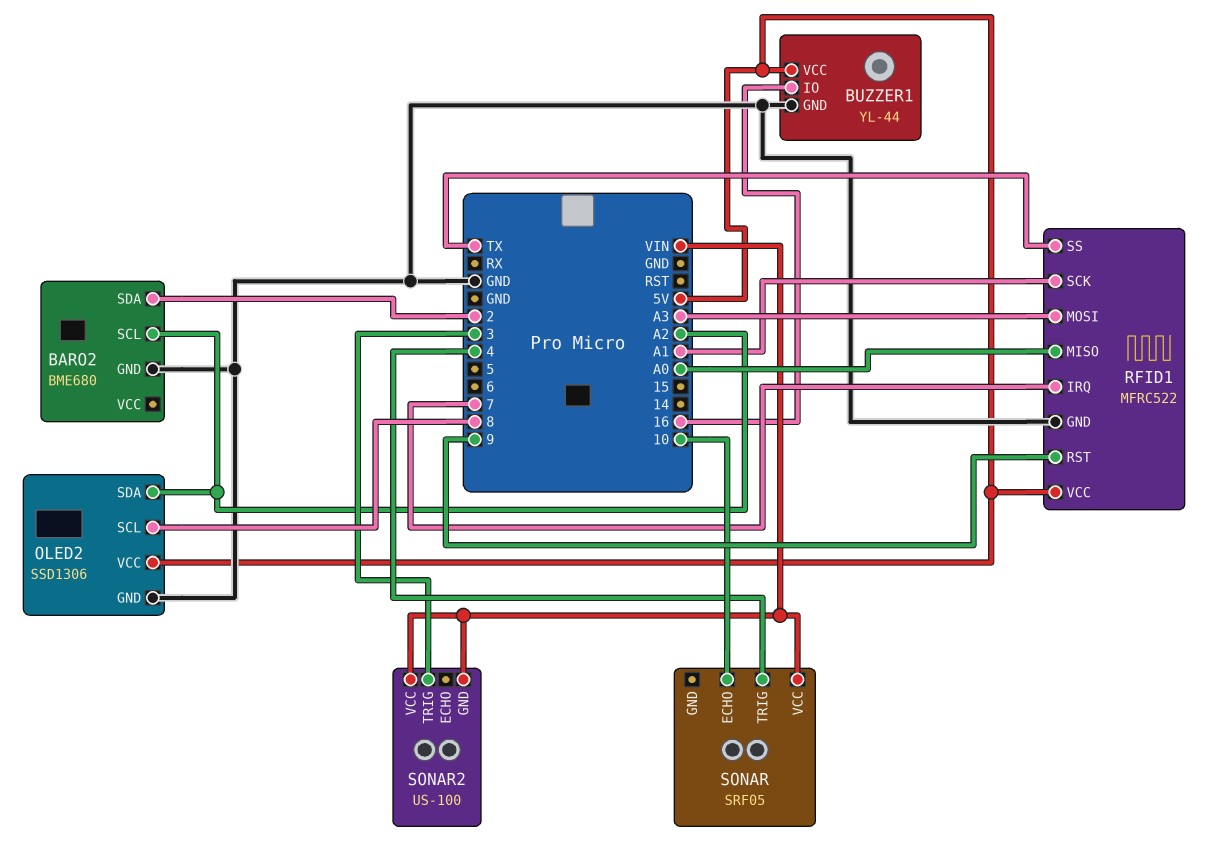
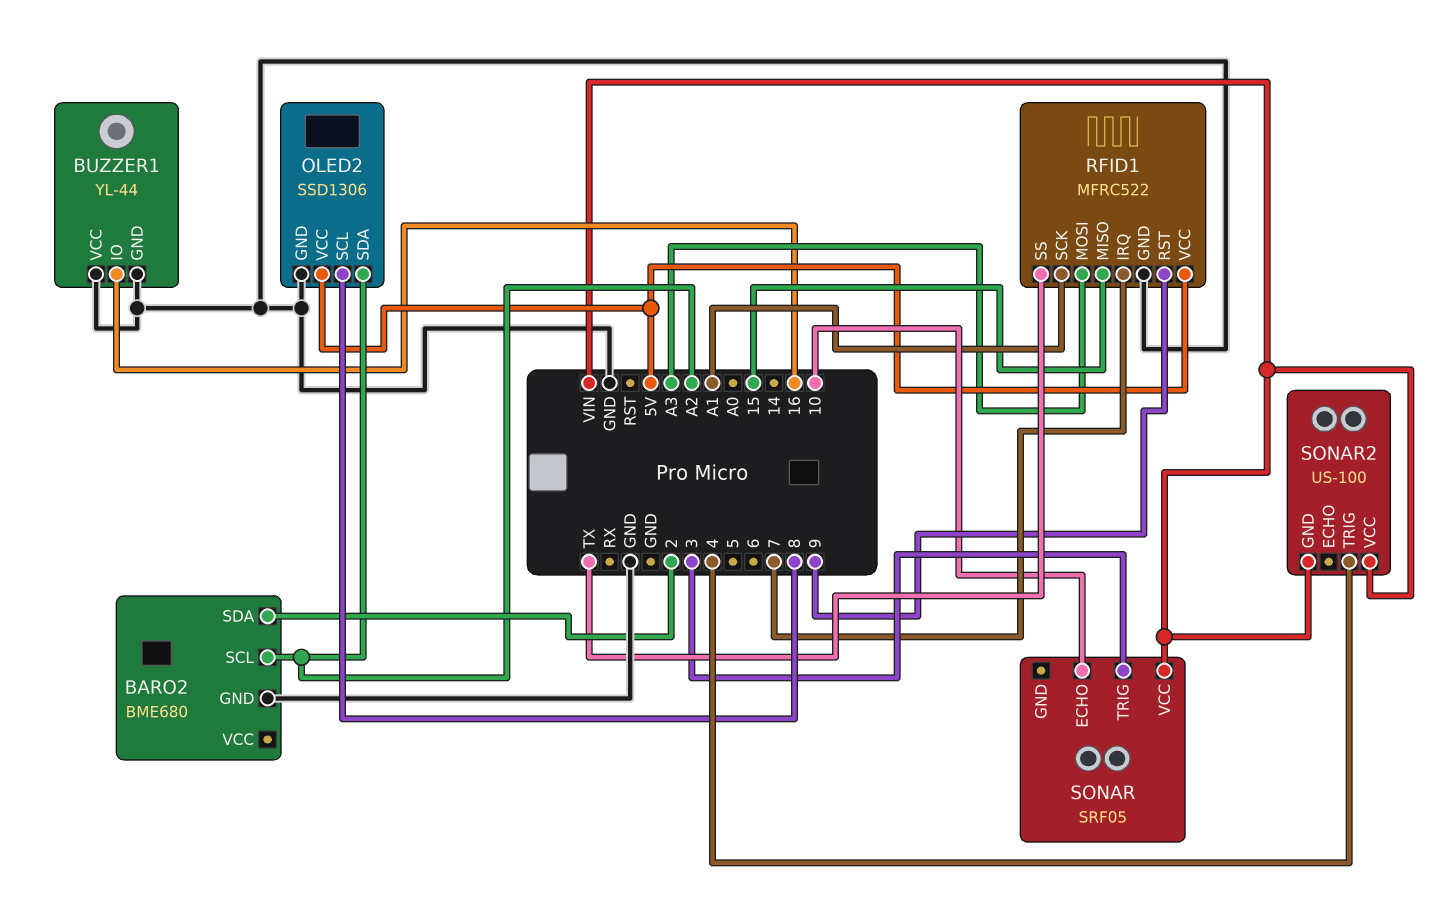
BUZZER1 pin VCC: 5V -> GND
RFID1 pin MISO: A0 -> 15
SONAR pin TRIG: 4 -> 3
SONAR2 pin TRIG: 3 -> 4

